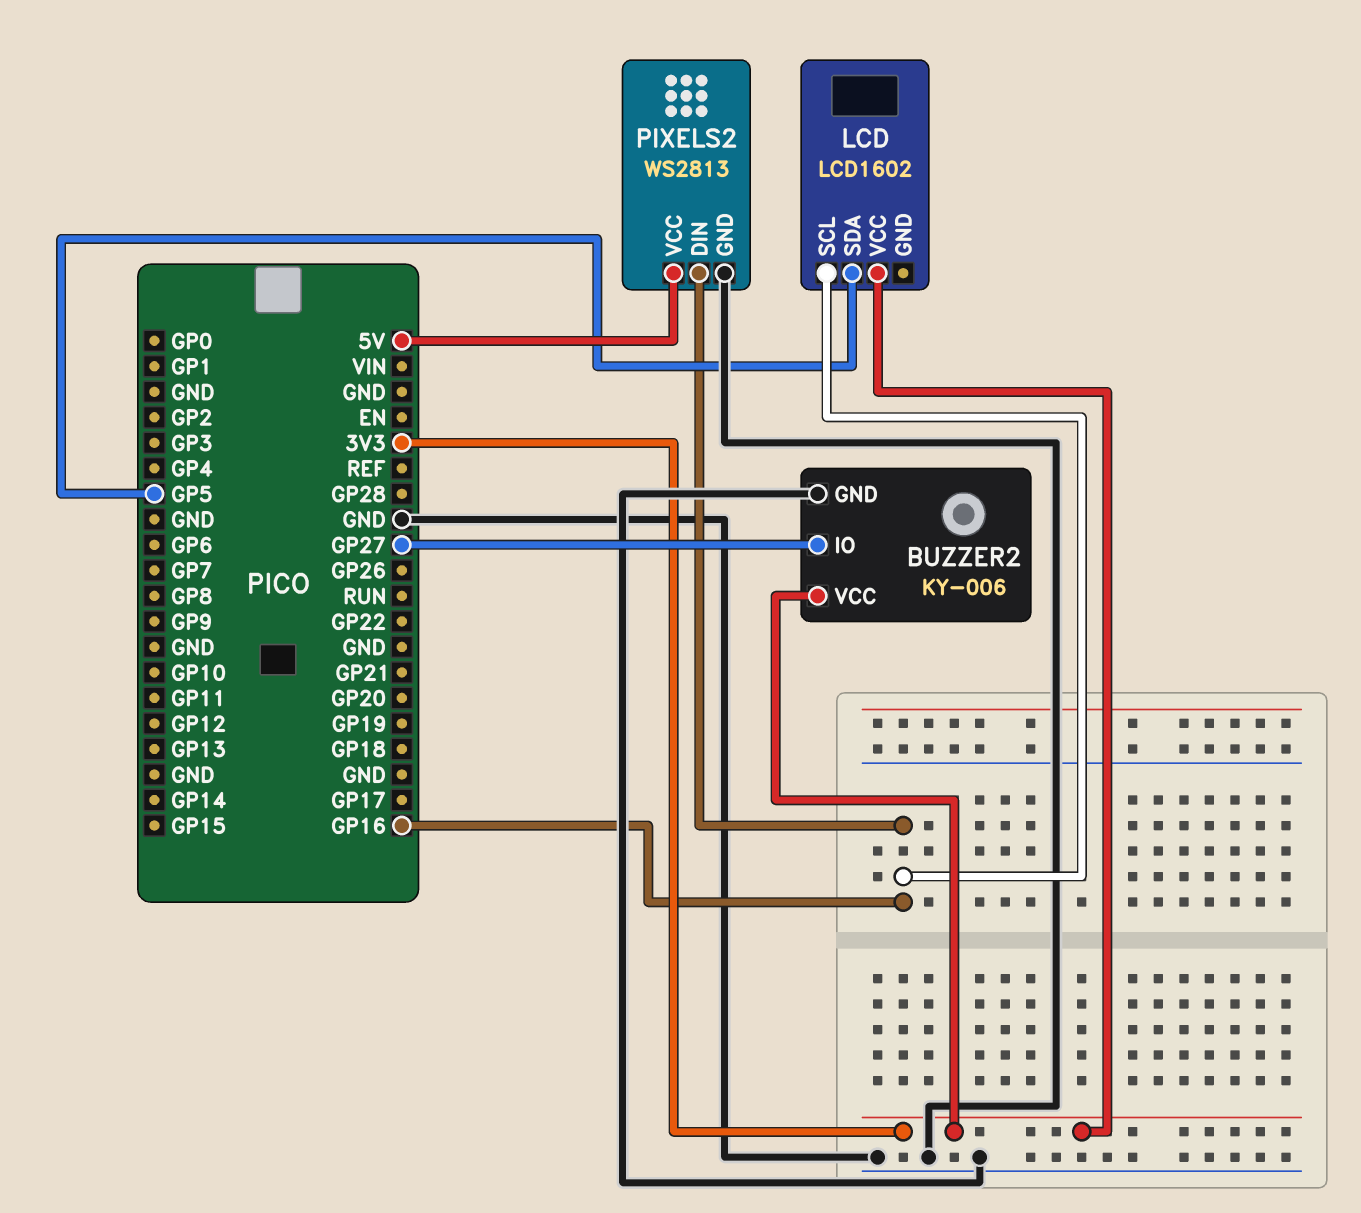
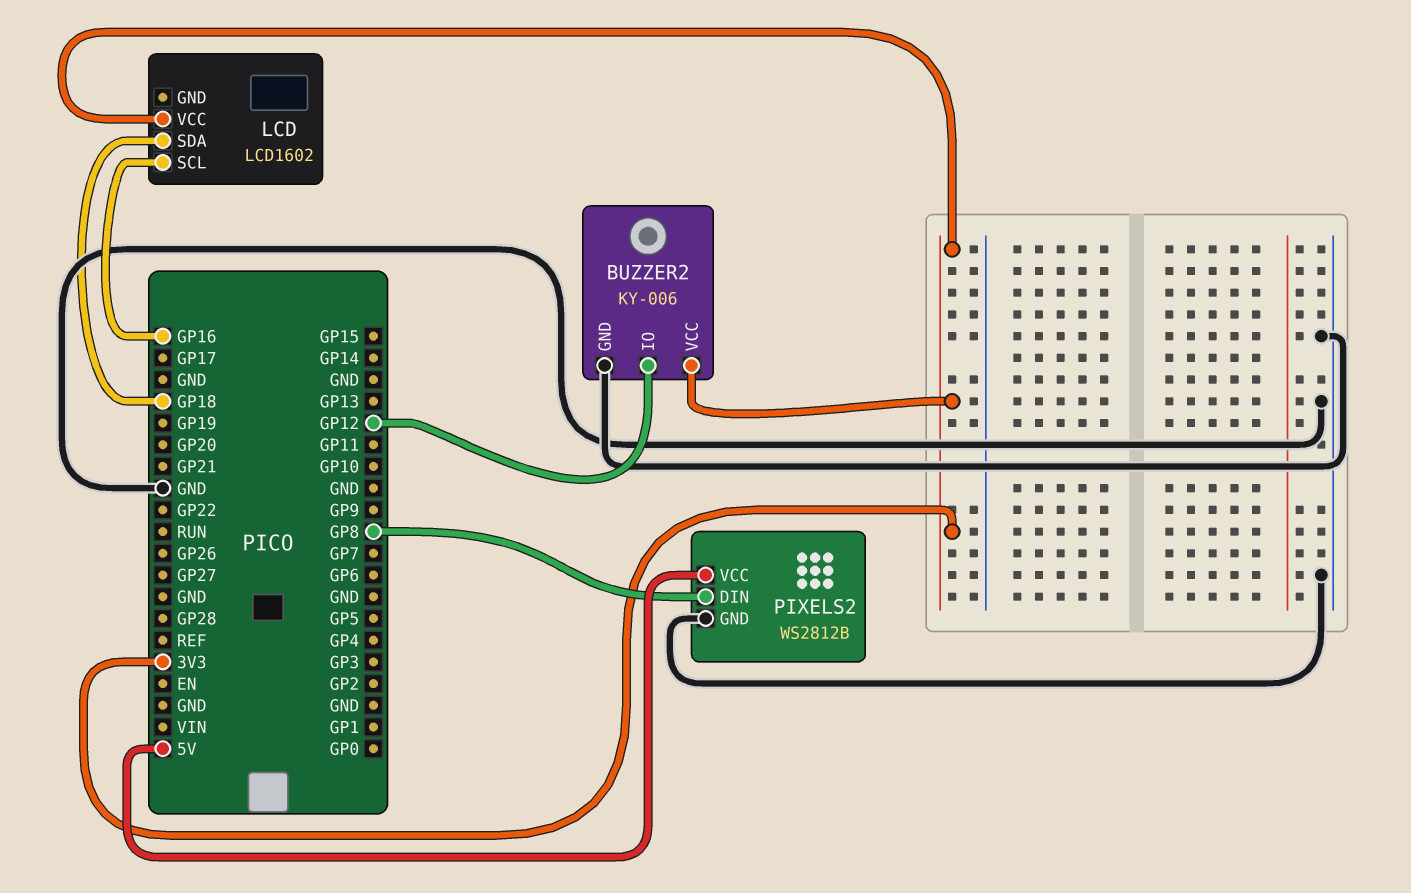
BUZZER2 pin IO: GP27 -> GP12
LCD pin SDA: GP5 -> GP18
PIXELS2: WS2813 -> WS2812B
PIXELS2 pin DIN: GP16 -> GP8

